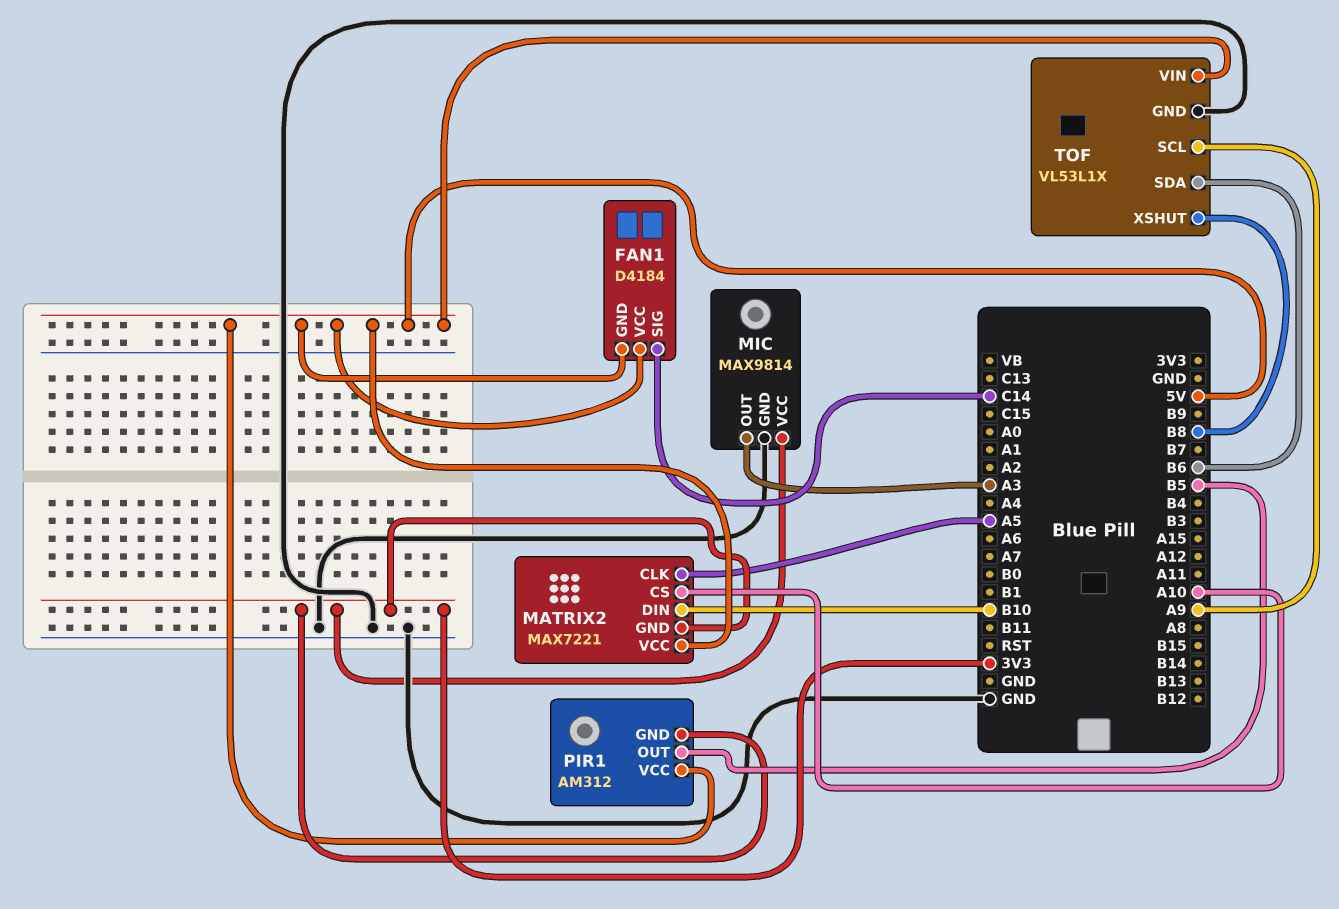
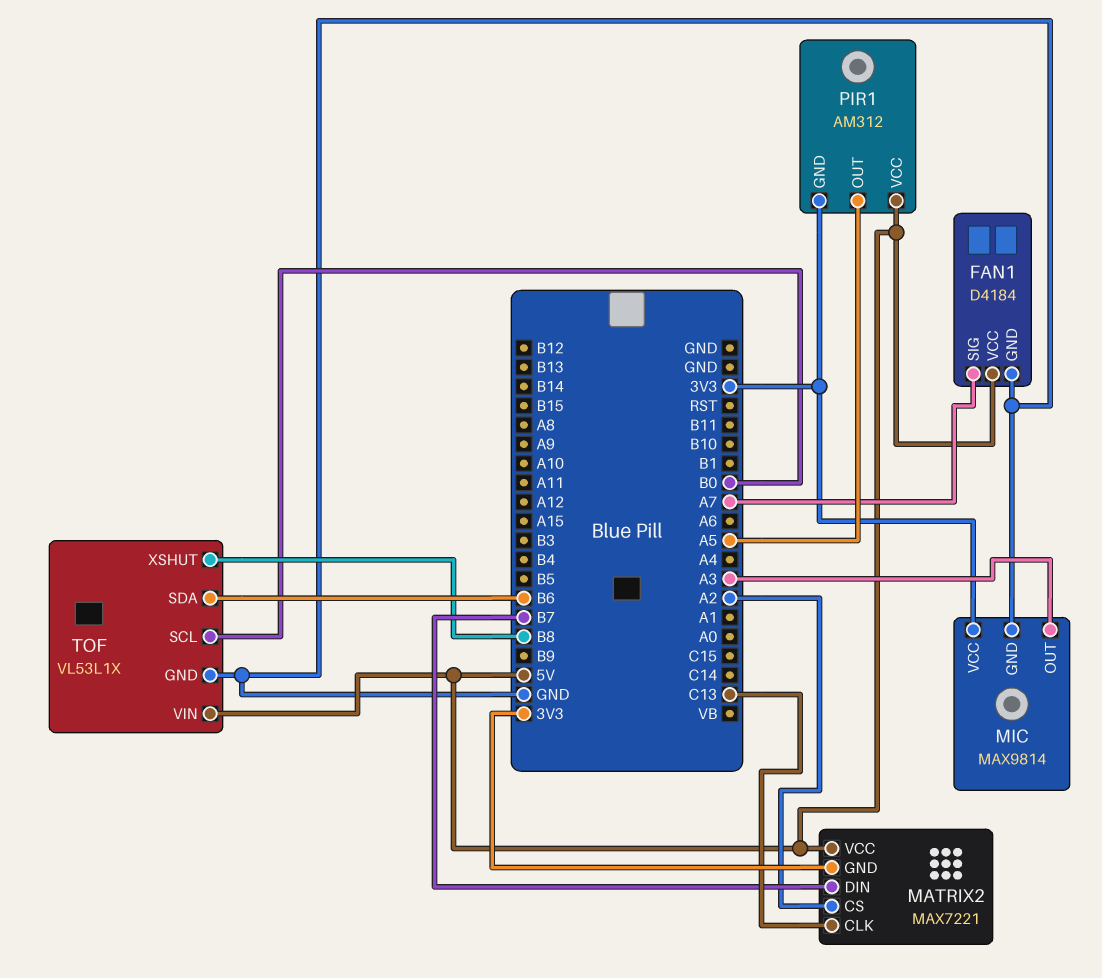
FAN1 pin GND: 5V -> GND
FAN1 pin SIG: C14 -> A7
MATRIX2 pin CLK: A5 -> C13
MATRIX2 pin CS: A10 -> A2
MATRIX2 pin DIN: B10 -> B7
PIR1 pin OUT: B5 -> A5
TOF pin SCL: A9 -> B0

